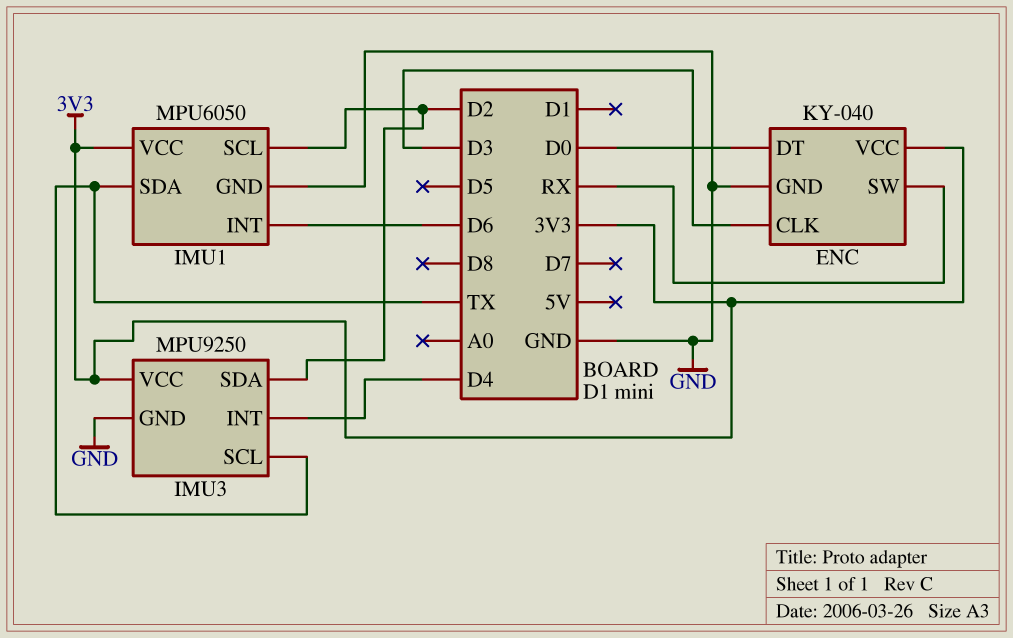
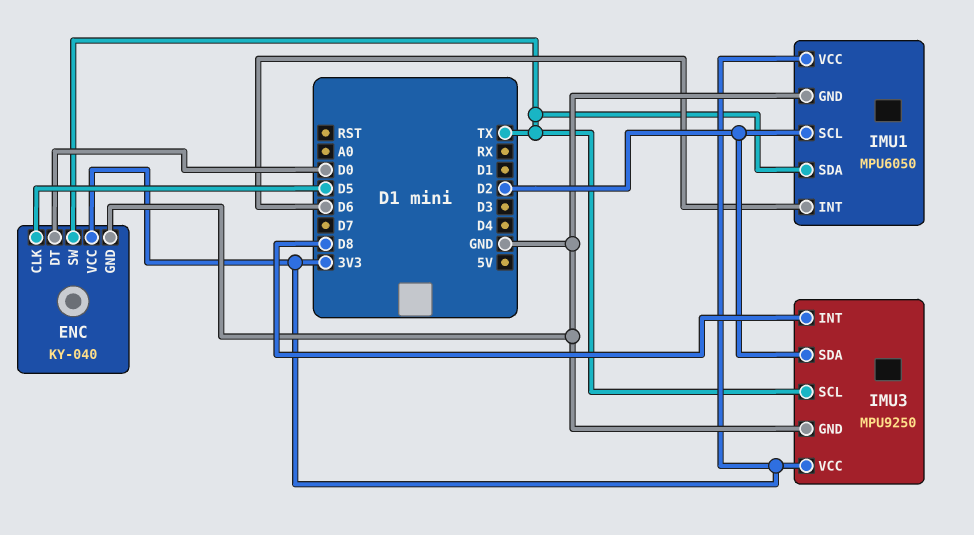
ENC pin CLK: D3 -> D5
ENC pin SW: RX -> TX
IMU3 pin INT: D4 -> D8

